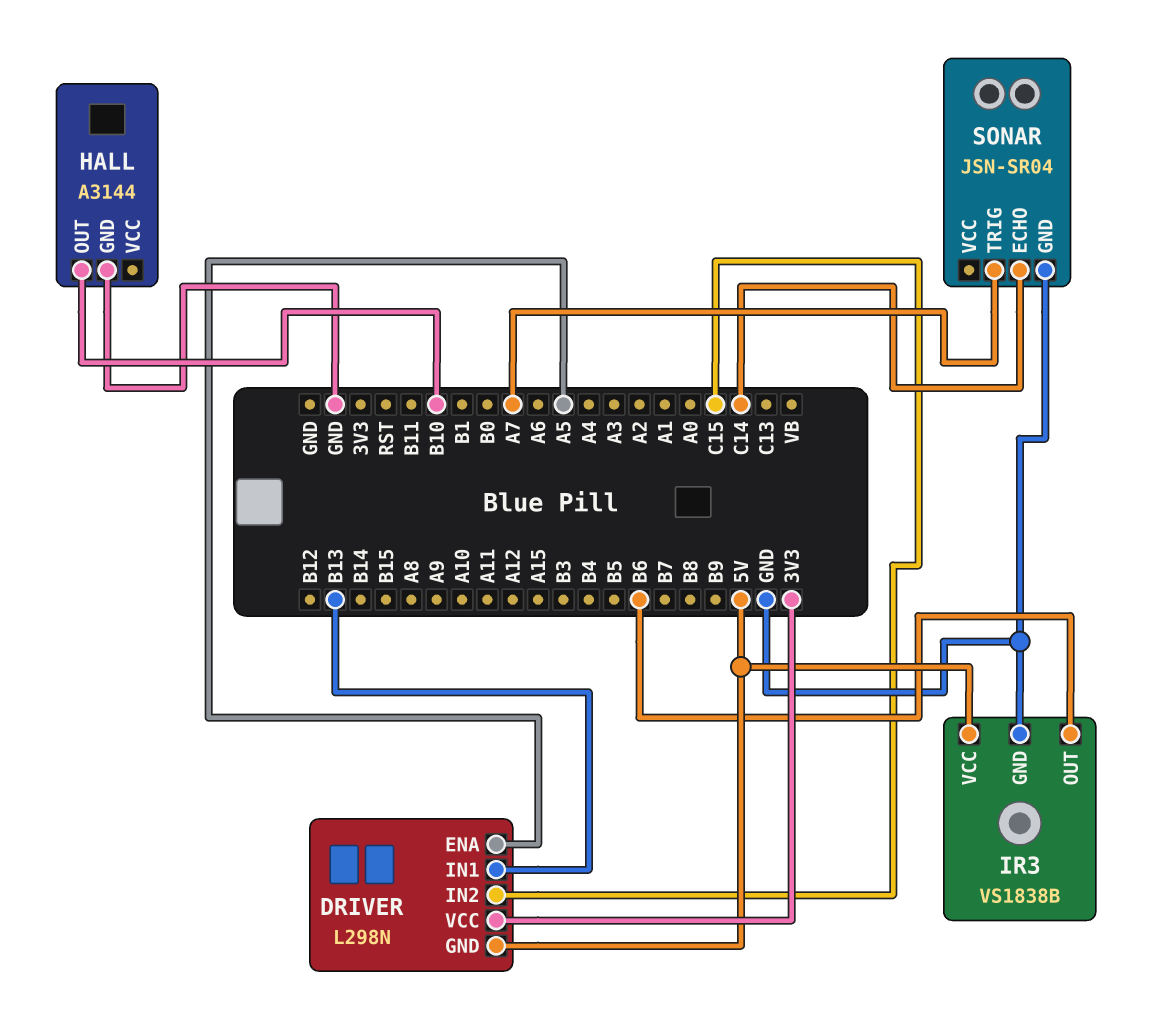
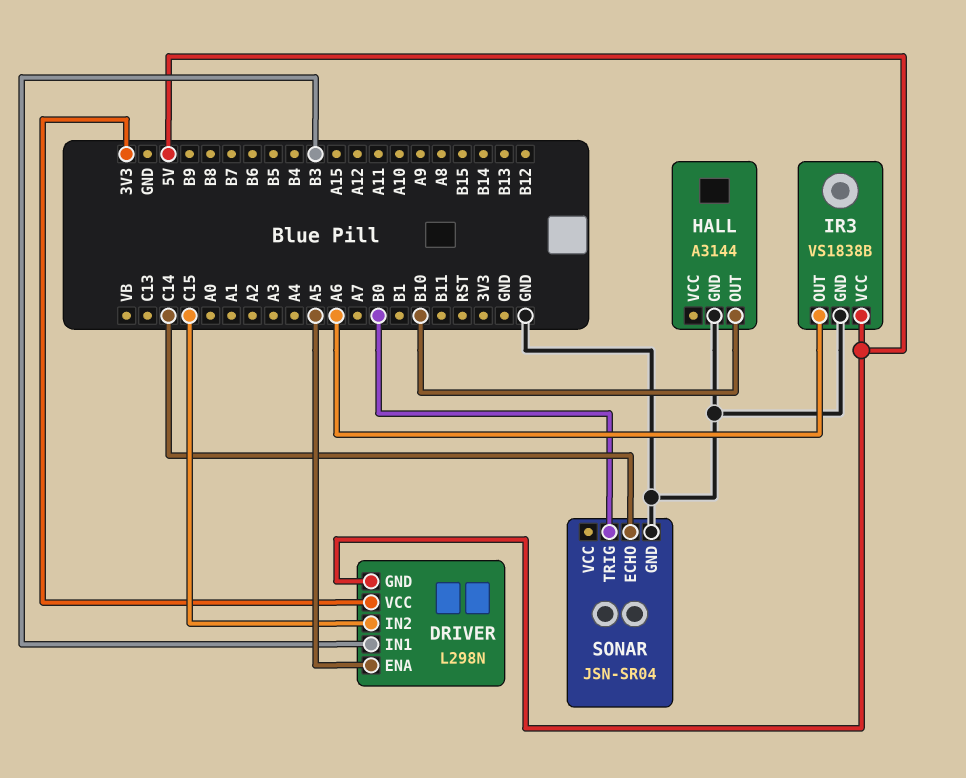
DRIVER pin IN1: B13 -> B3
IR3 pin OUT: B6 -> A6
SONAR pin TRIG: A7 -> B0

